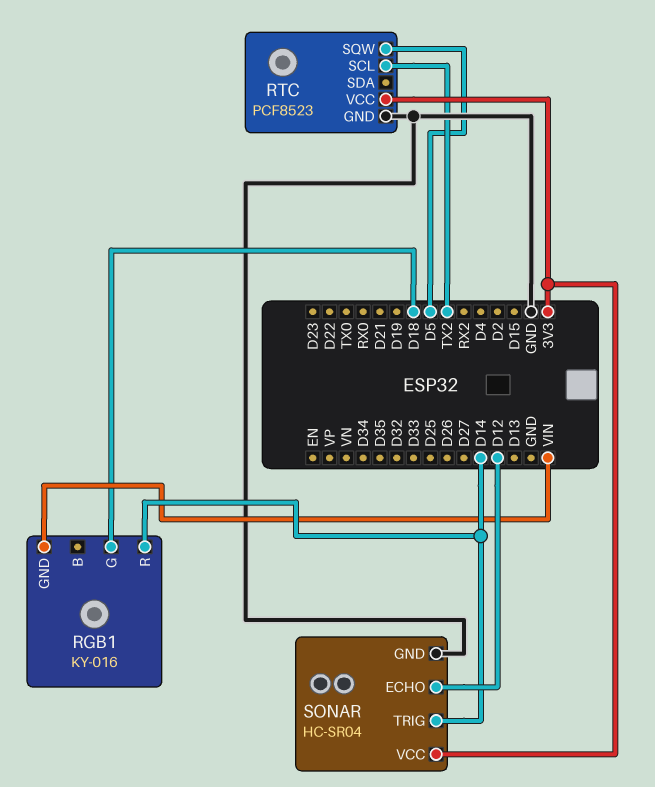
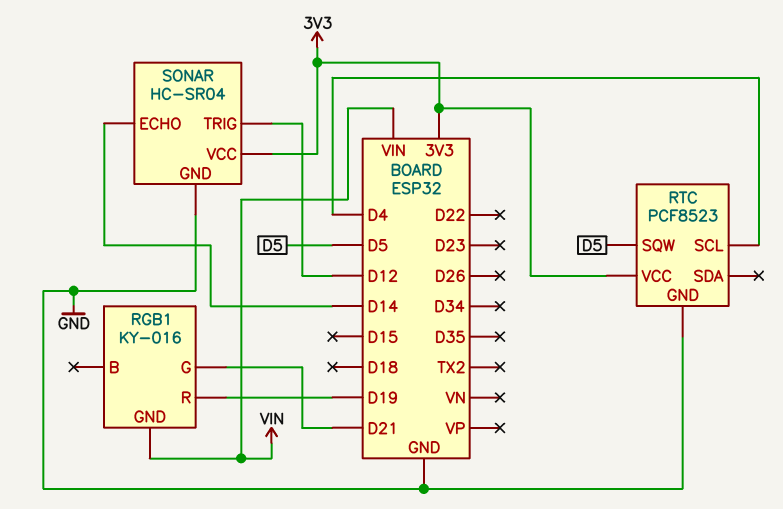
RGB1 pin G: D18 -> D21
RGB1 pin R: D14 -> D19
RTC pin SCL: TX2 -> D4
SONAR pin ECHO: D12 -> D14
SONAR pin TRIG: D14 -> D12

